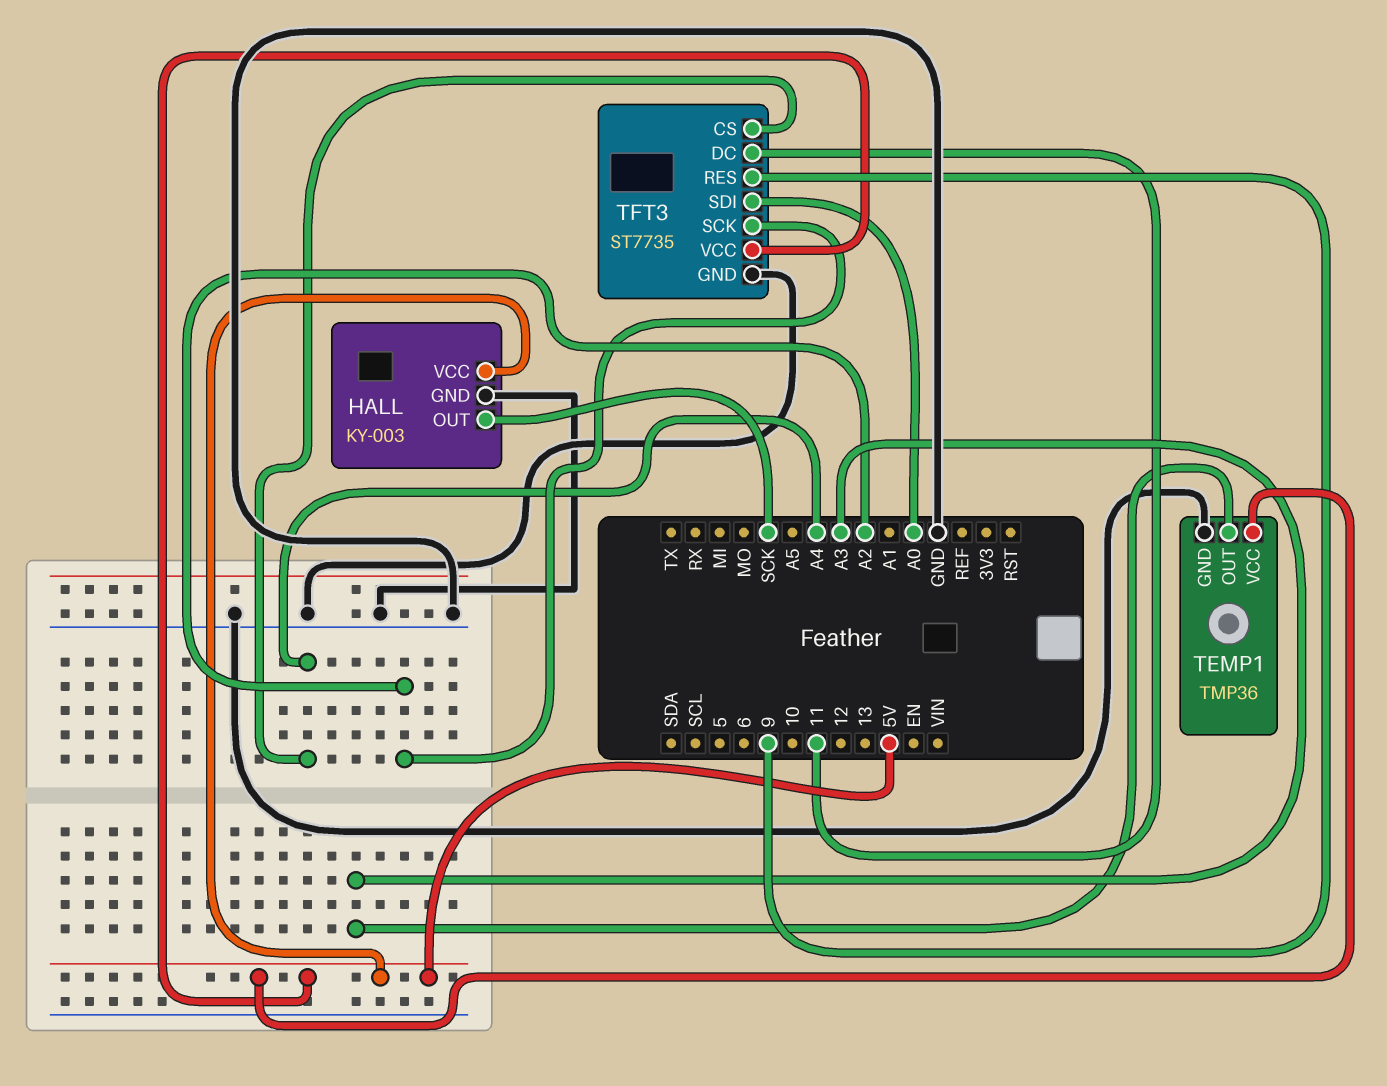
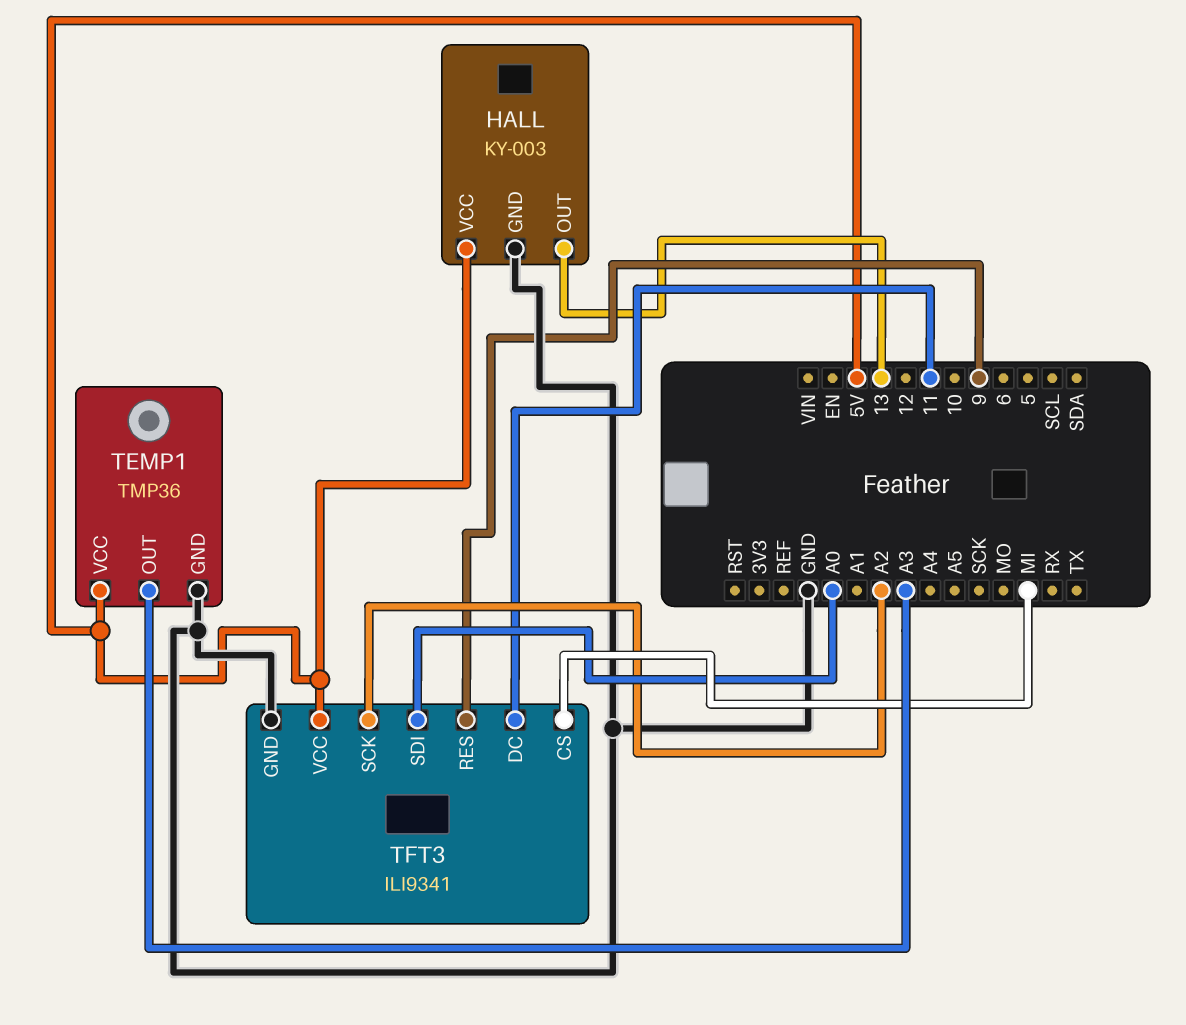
HALL pin OUT: SCK -> 13
TFT3: ST7735 -> ILI9341
TFT3 pin CS: A4 -> MI

